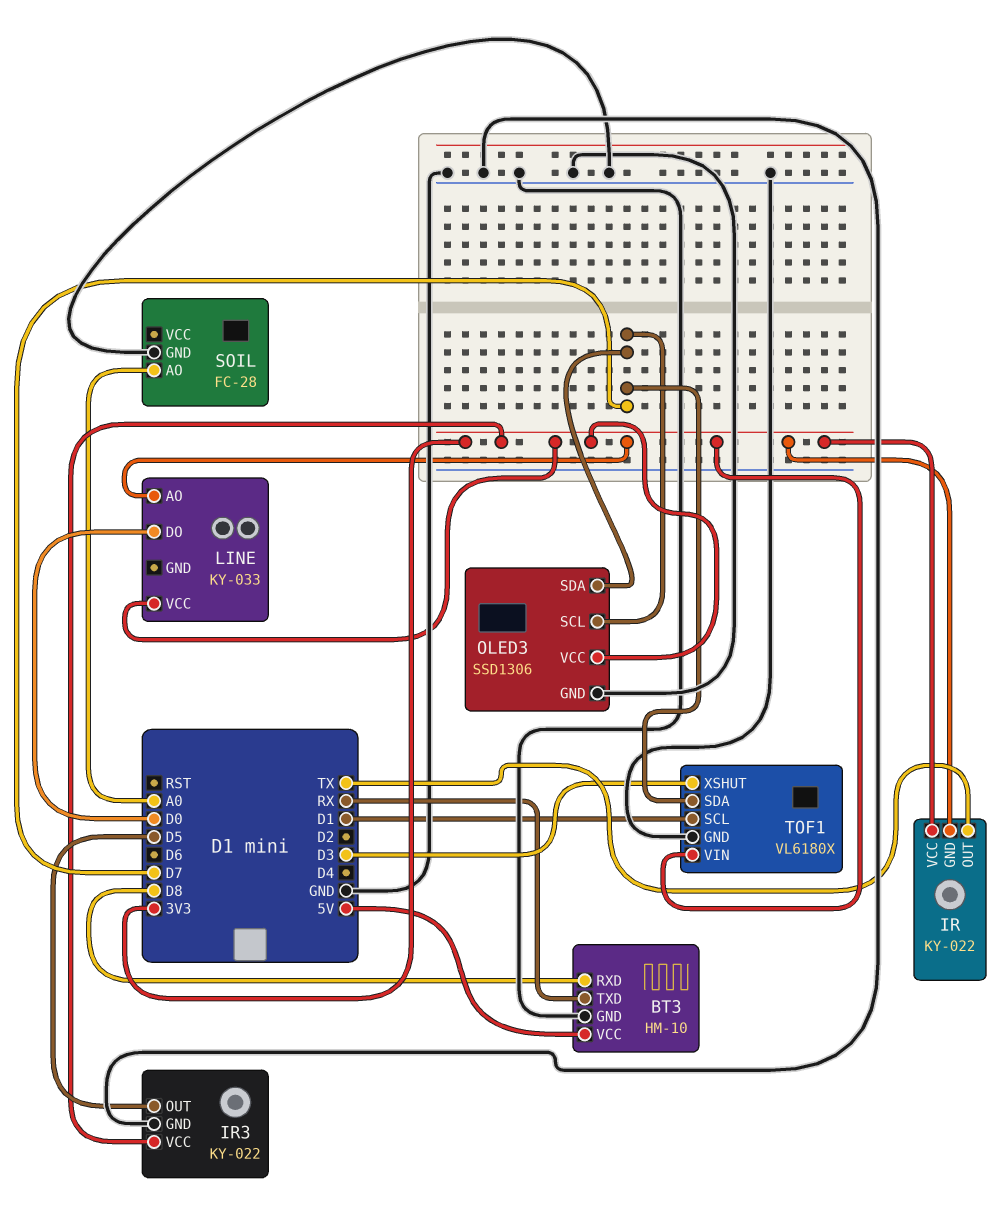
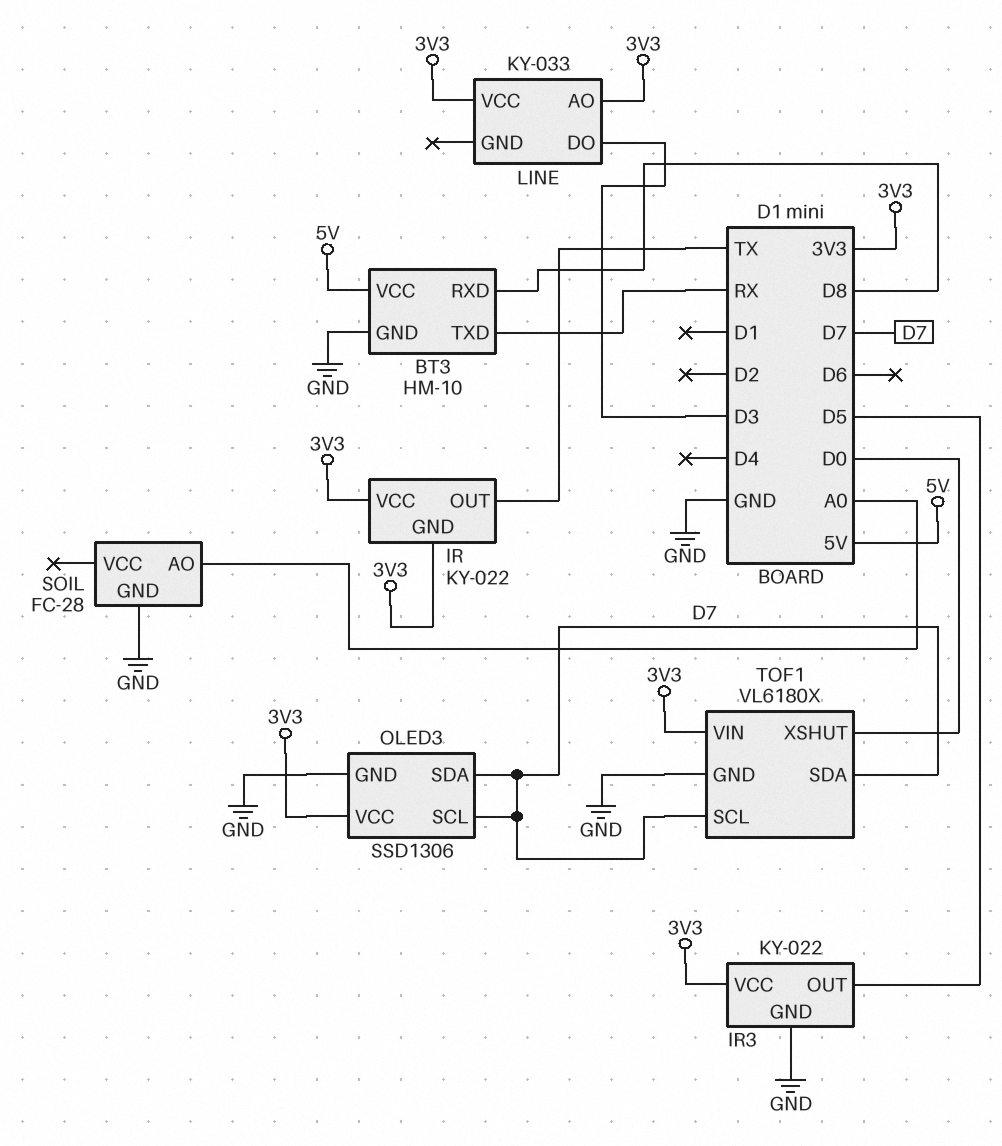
LINE pin DO: D0 -> D3
TOF1 pin SCL: D1 -> D7
TOF1 pin XSHUT: D3 -> D0

